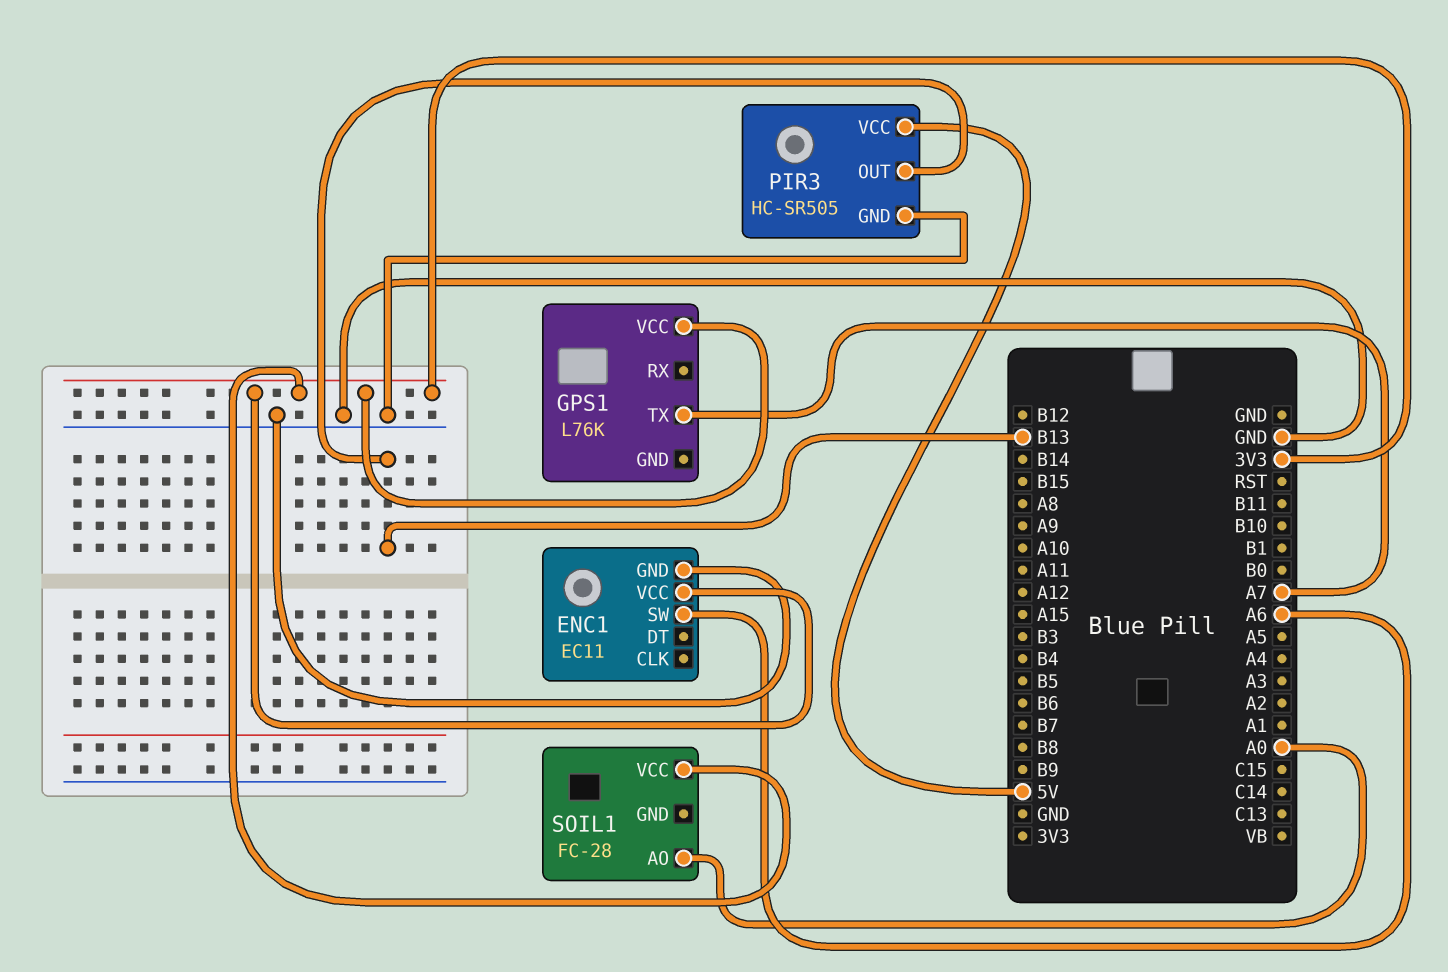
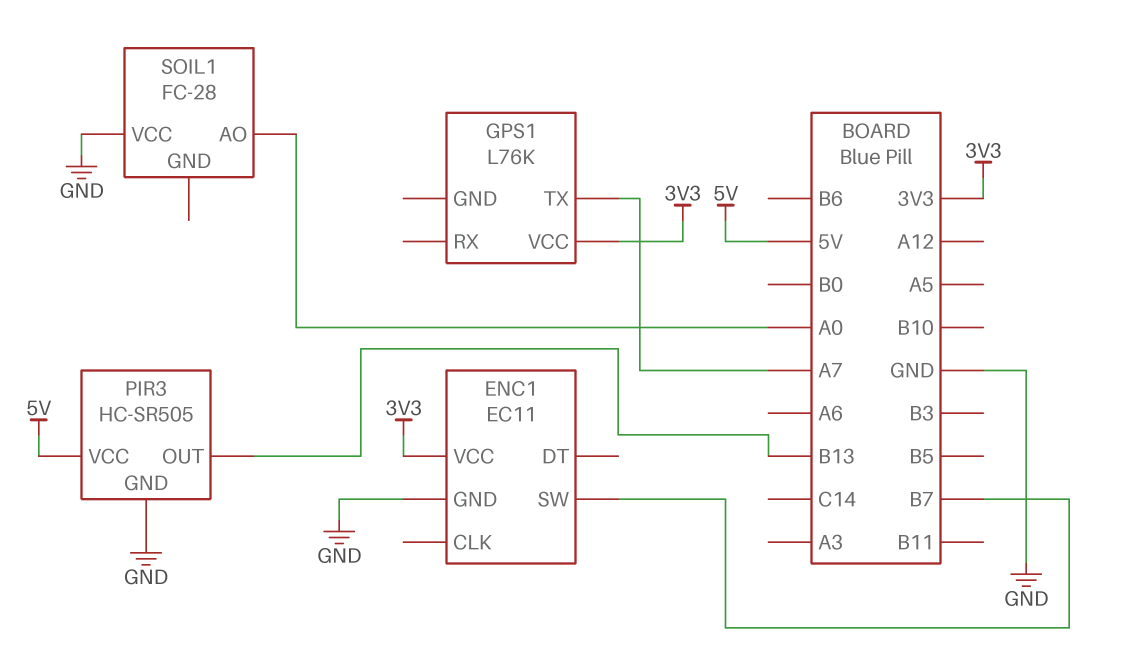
ENC1 pin SW: A6 -> B7
SOIL1 pin VCC: 3V3 -> GND

